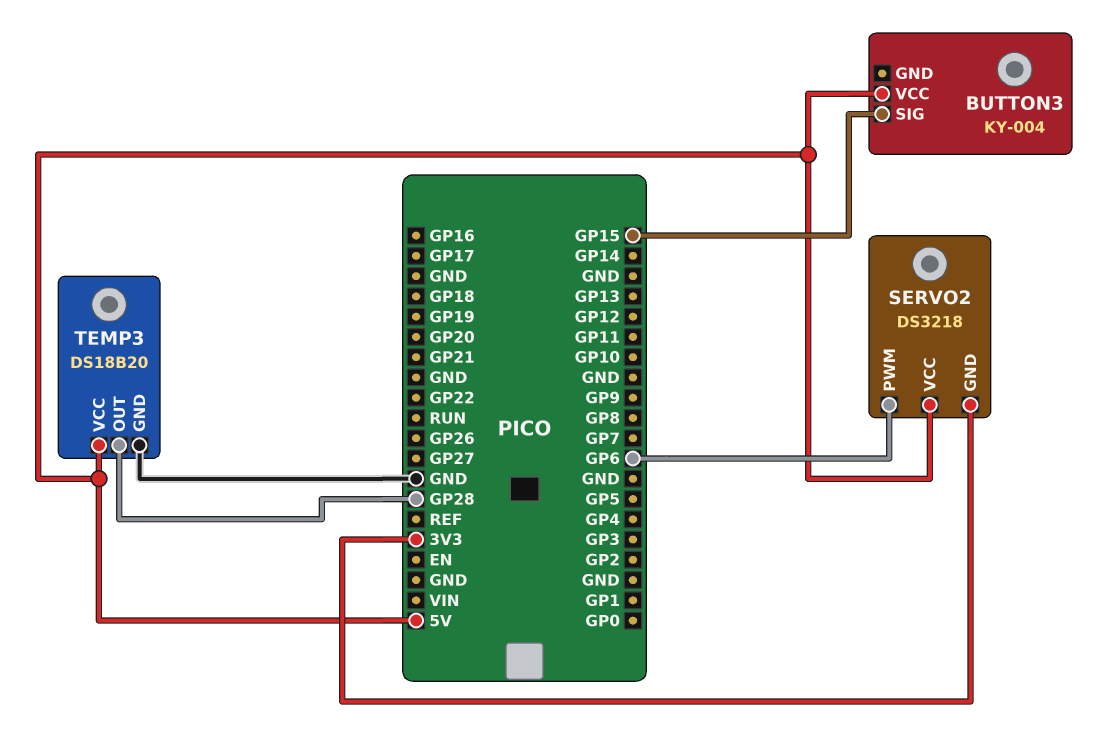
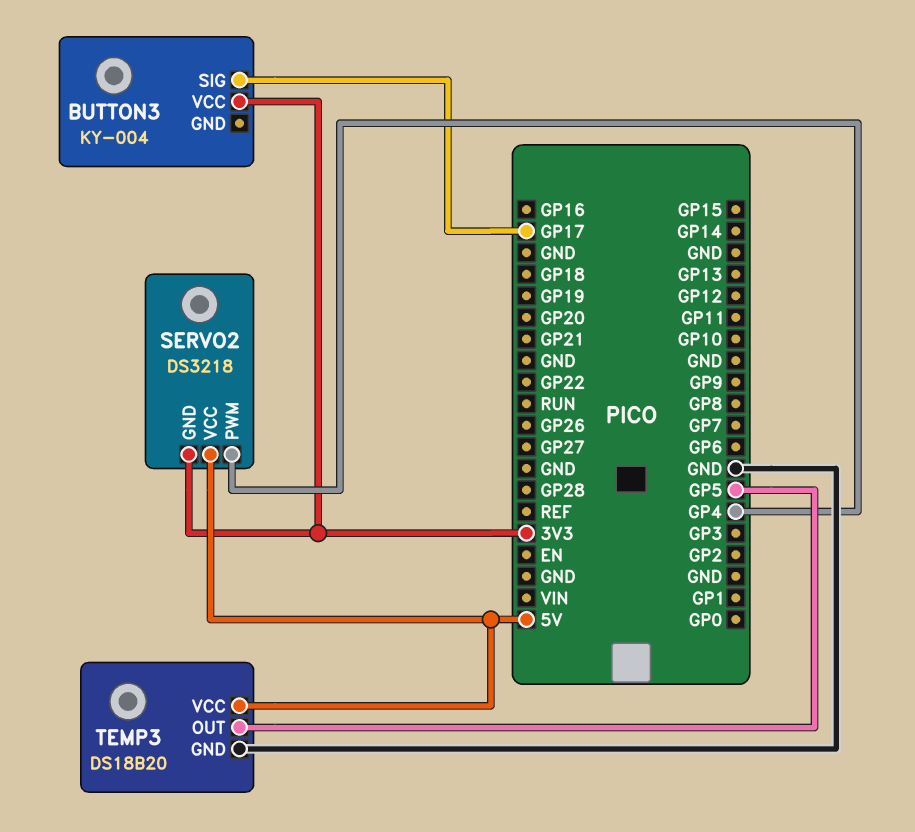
BUTTON3 pin SIG: GP15 -> GP17
BUTTON3 pin VCC: 5V -> 3V3
SERVO2 pin PWM: GP6 -> GP4
TEMP3 pin OUT: GP28 -> GP5

